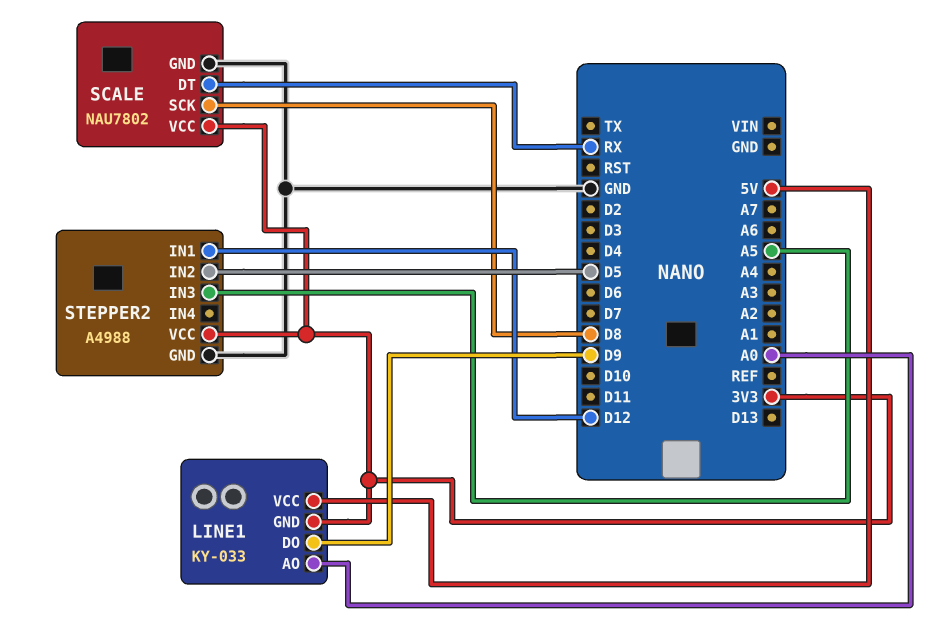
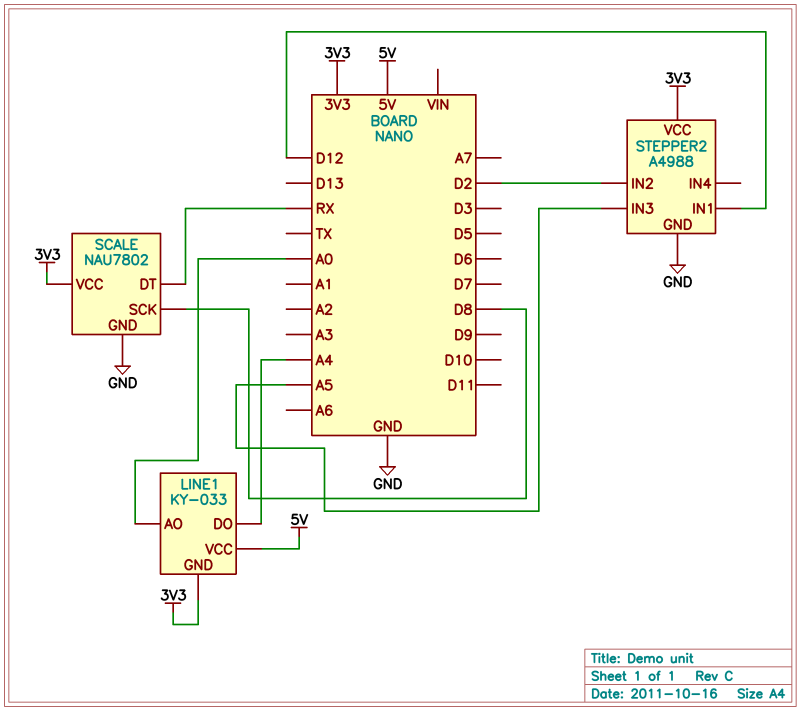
LINE1 pin DO: D9 -> A4
STEPPER2 pin IN2: D5 -> D2

